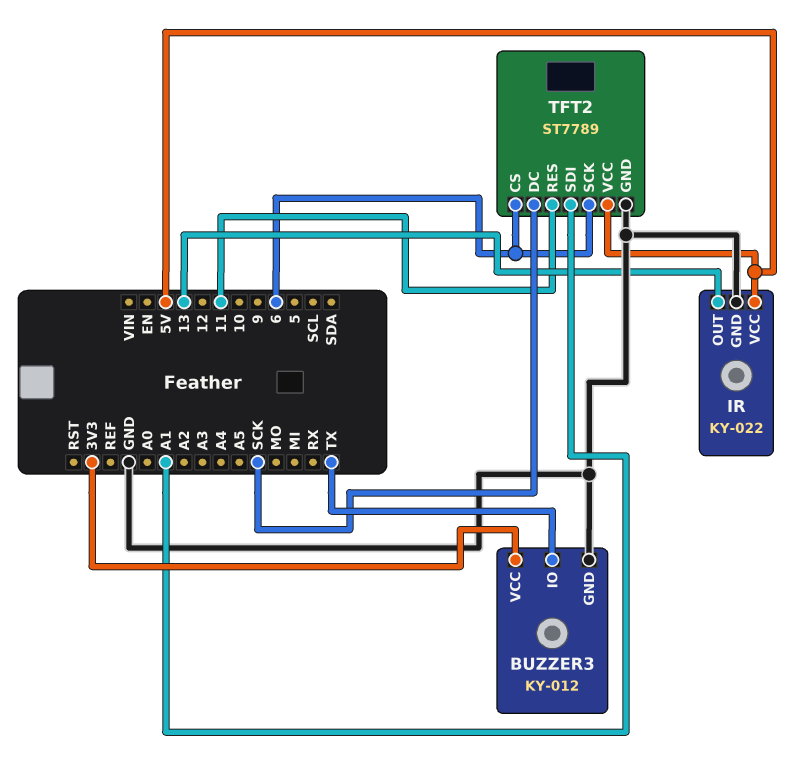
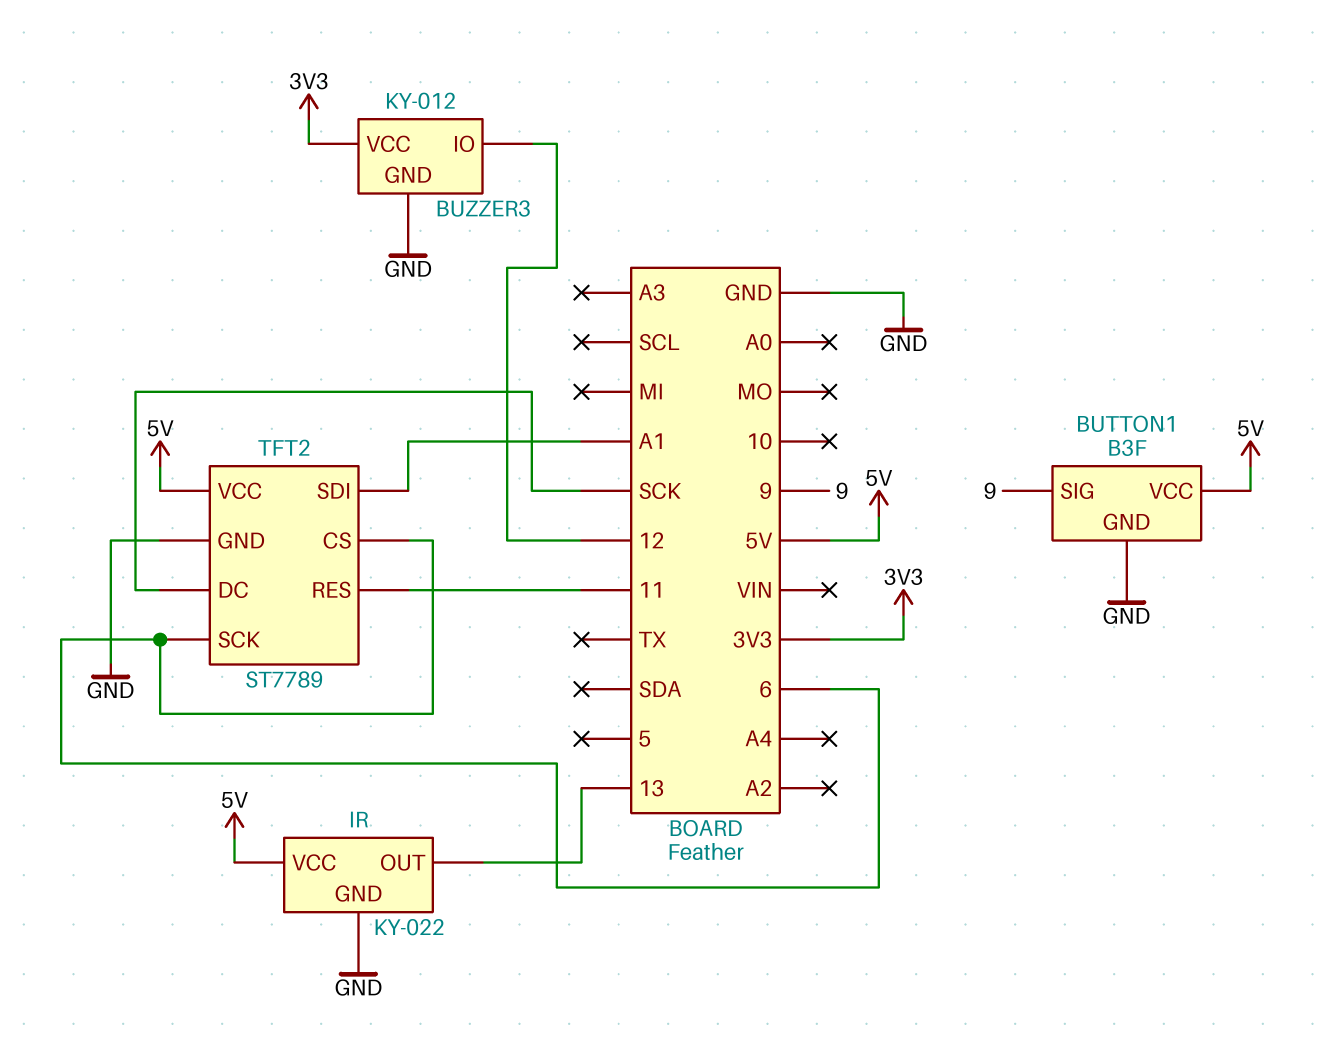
BUTTON1: none -> B3F
BUTTON1 pin GND: none -> GND
BUTTON1 pin SIG: none -> 9
BUTTON1 pin VCC: none -> 5V
BUZZER3 pin IO: TX -> 12

